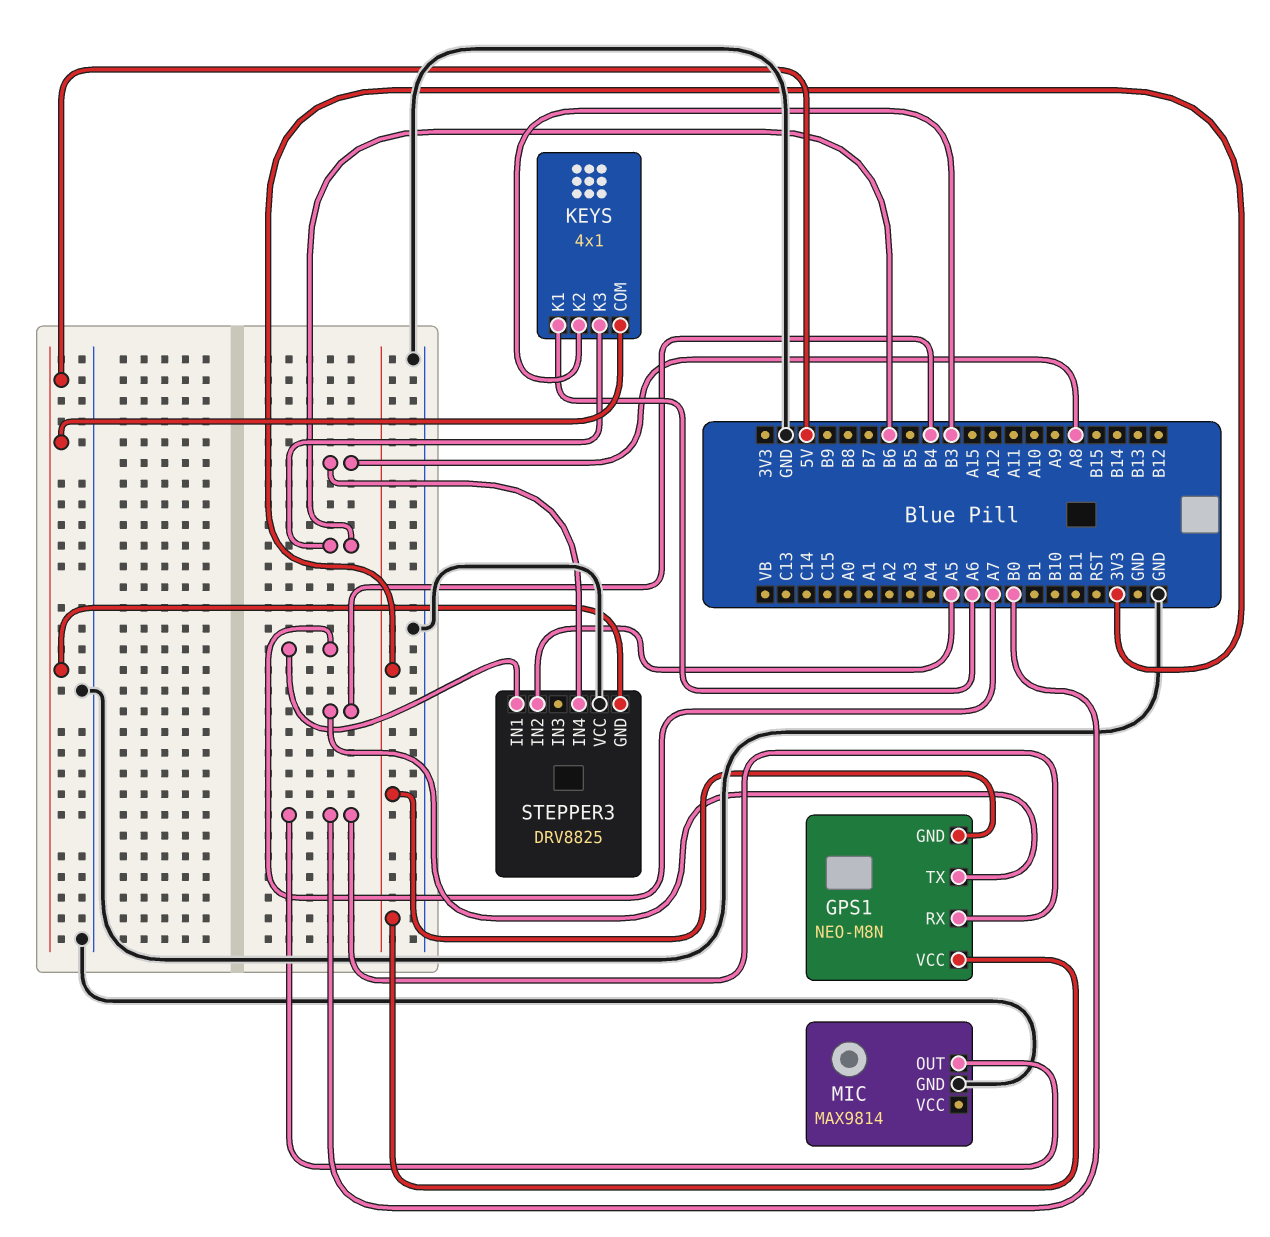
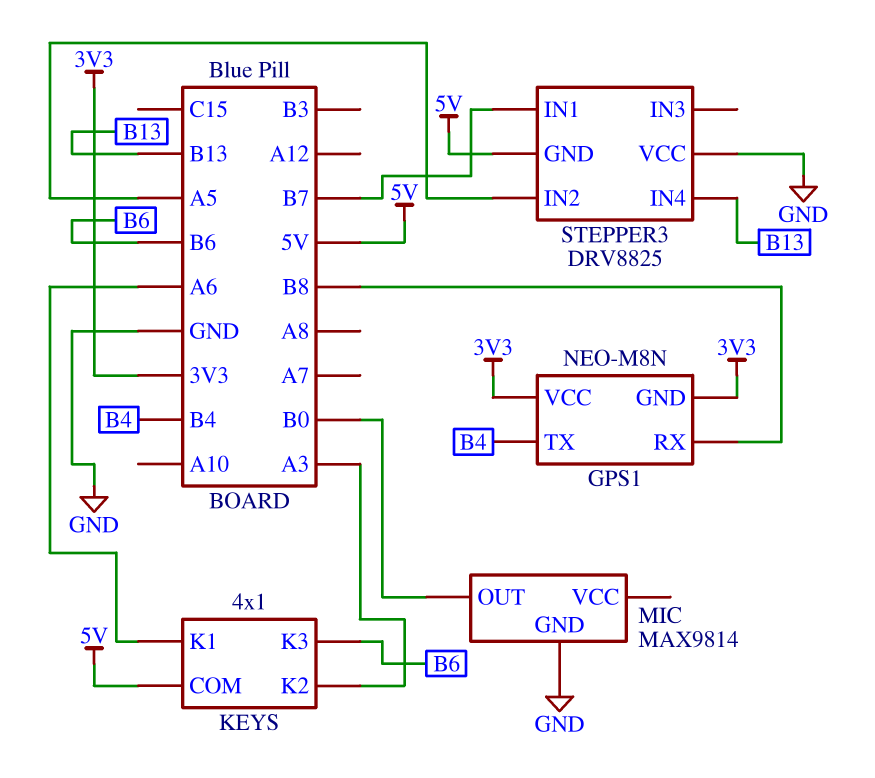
GPS1 pin RX: B0 -> B8
KEYS pin K2: B3 -> A3
STEPPER3 pin IN1: A7 -> B7
STEPPER3 pin IN4: A8 -> B13

